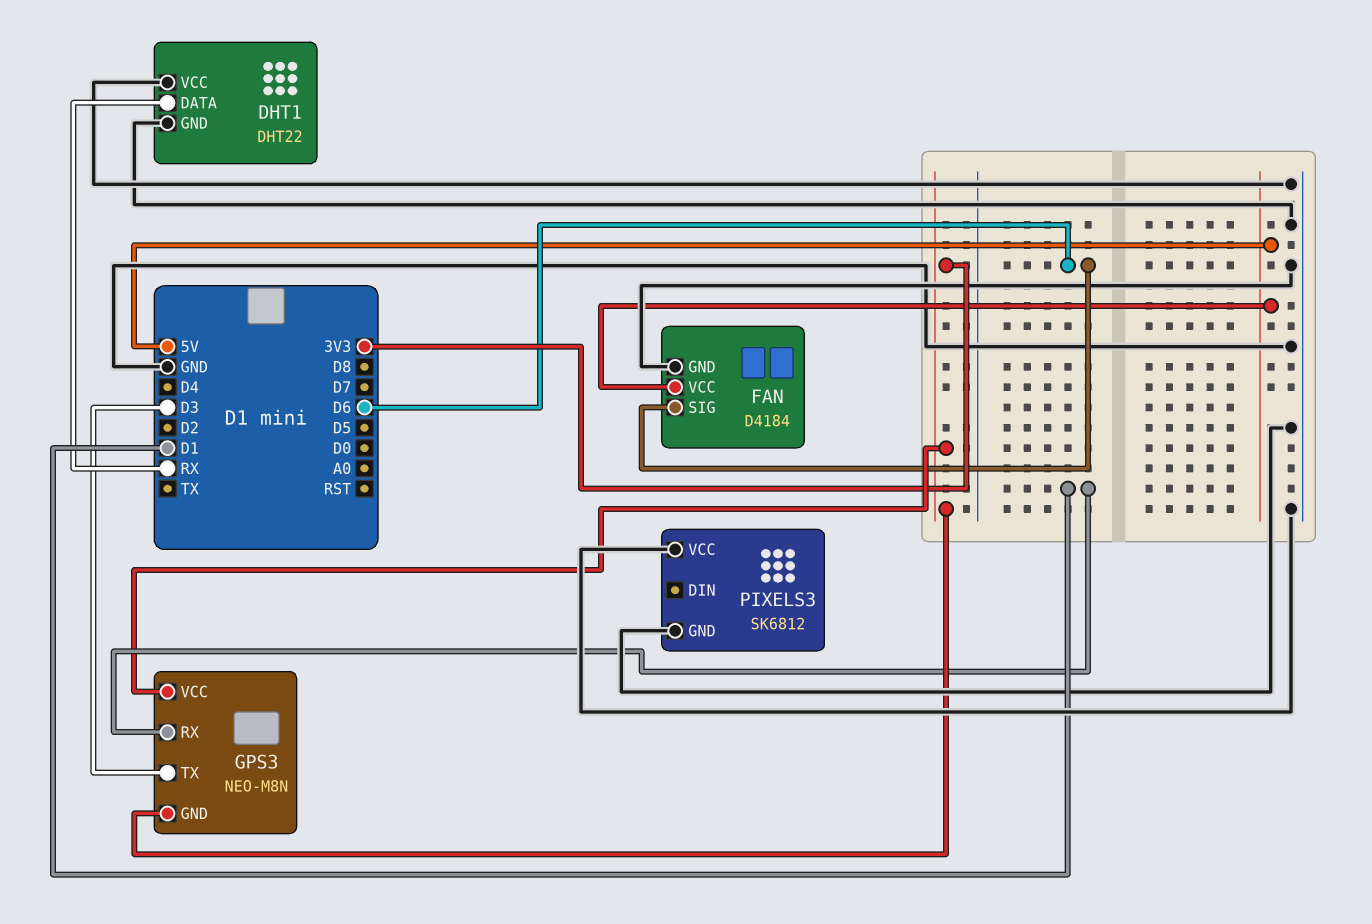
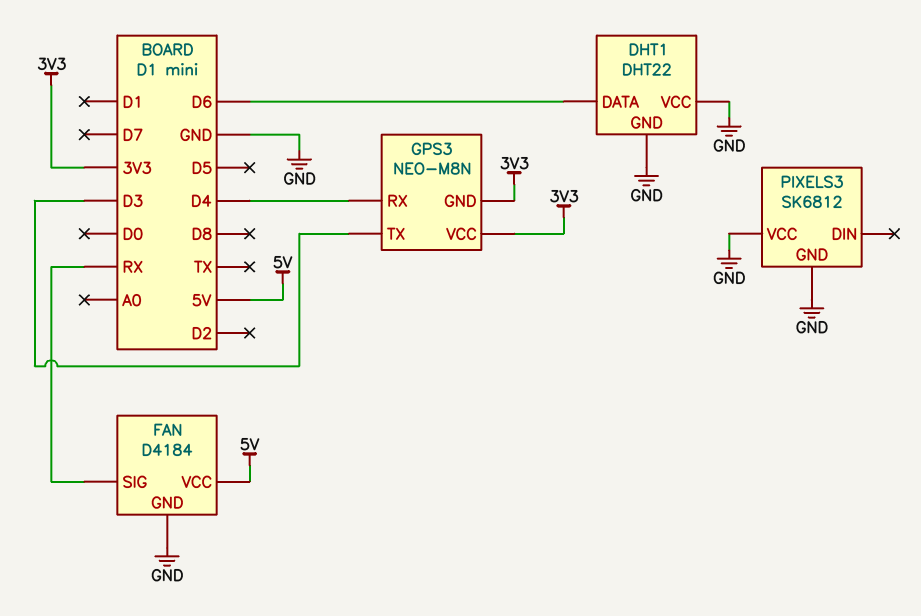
DHT1 pin DATA: RX -> D6
FAN pin SIG: D6 -> RX
GPS3 pin RX: D1 -> D4

